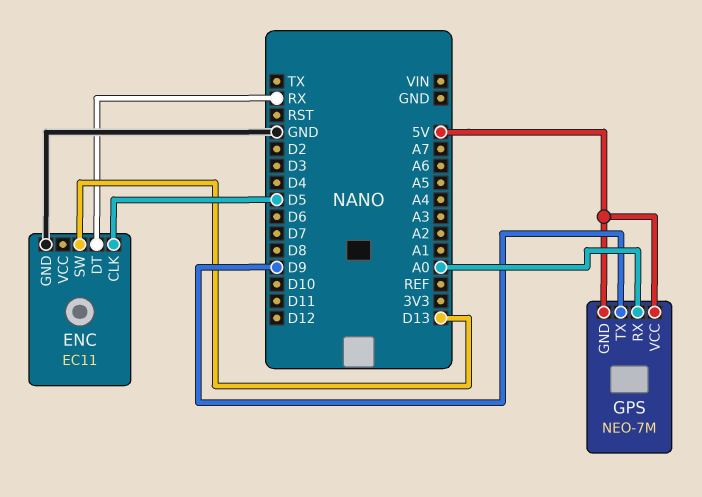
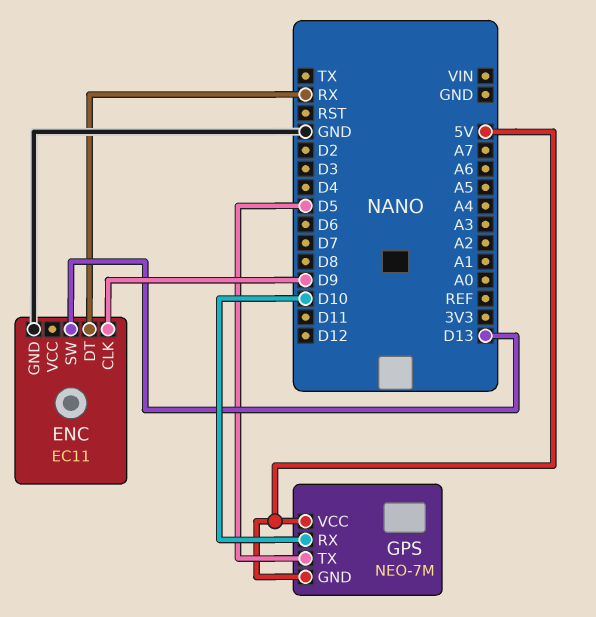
ENC pin CLK: D5 -> D9
GPS pin RX: A0 -> D10
GPS pin TX: D9 -> D5

